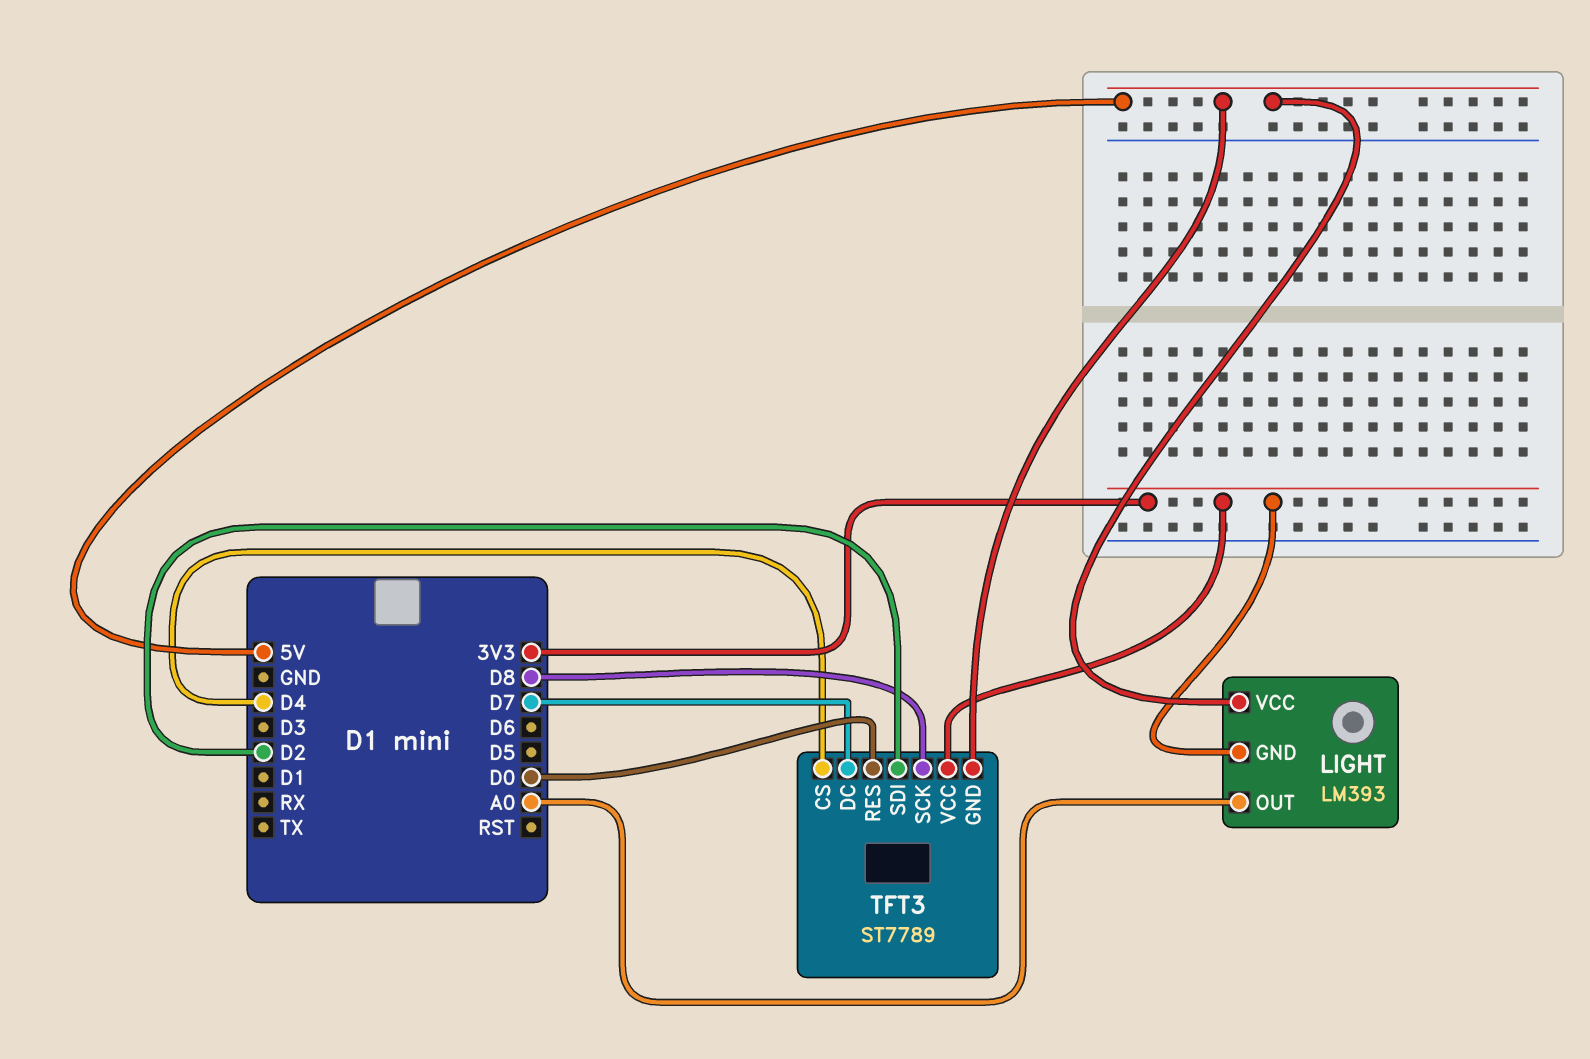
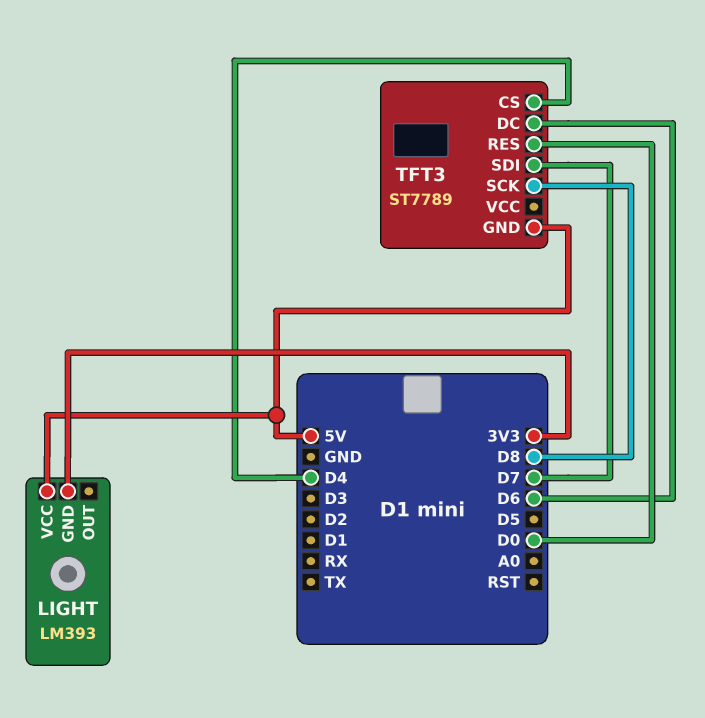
LIGHT pin OUT: A0 -> none
TFT3 pin DC: D7 -> D6
TFT3 pin SDI: D2 -> D7
TFT3 pin VCC: 3V3 -> none

